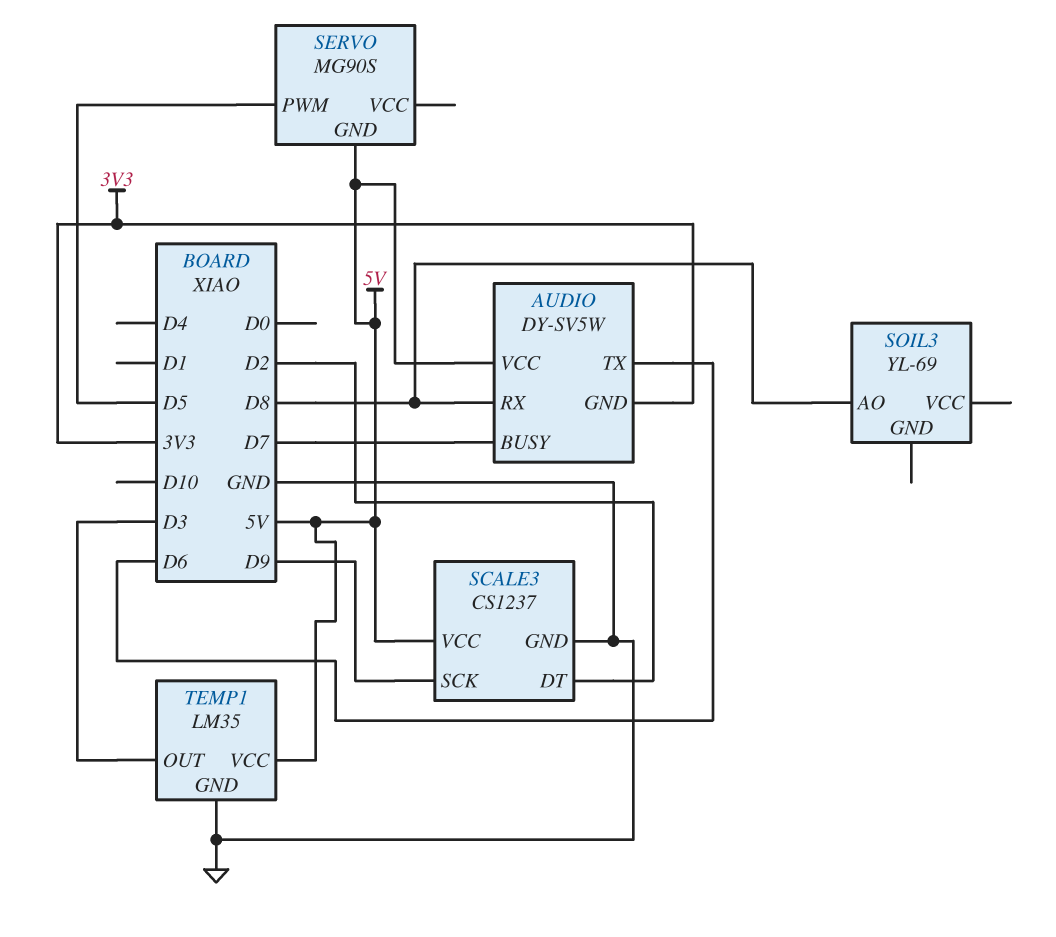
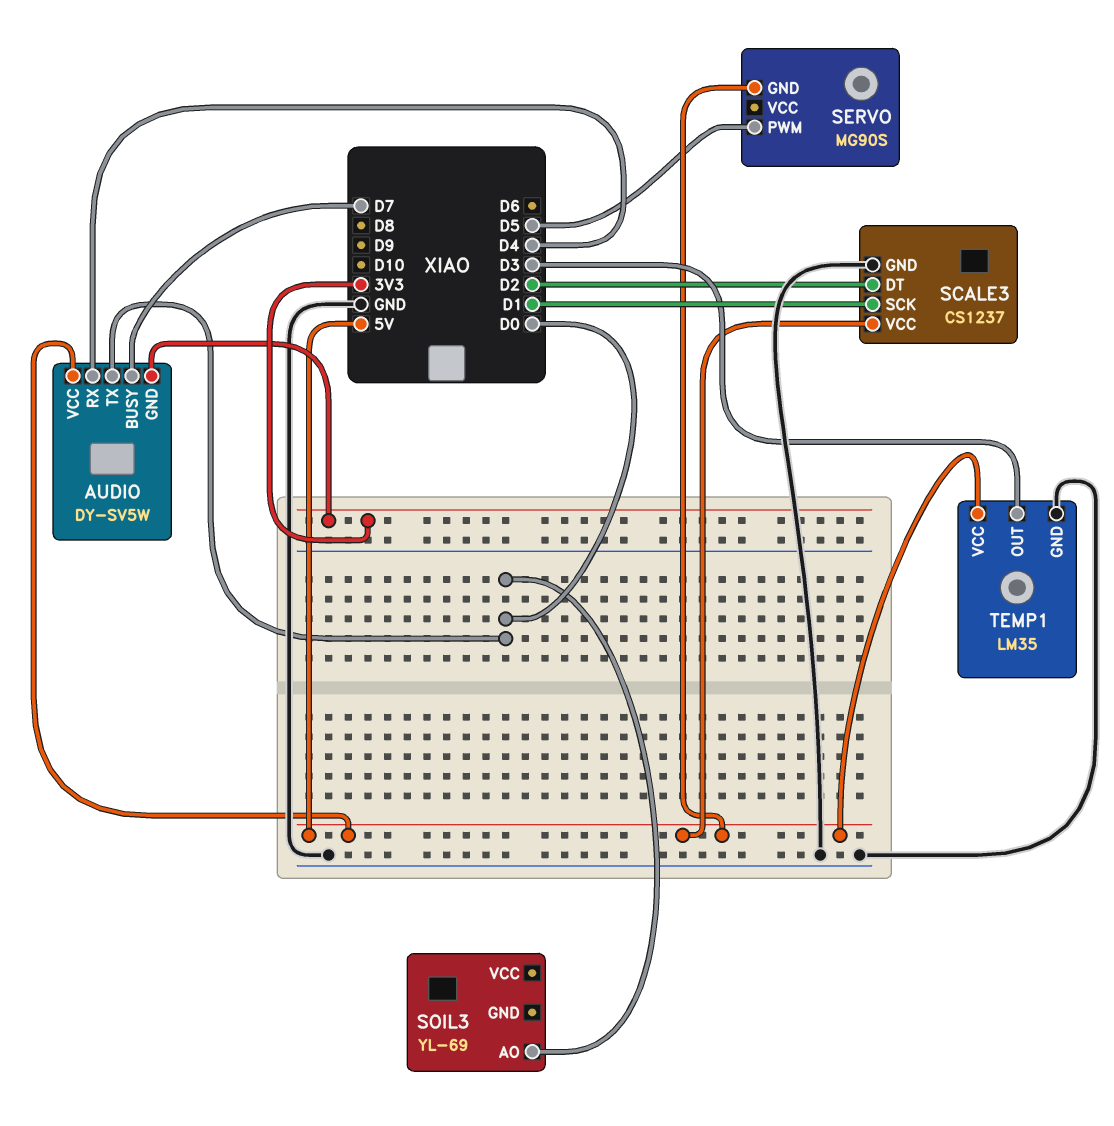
AUDIO pin RX: D8 -> D4
AUDIO pin TX: D6 -> D0
SCALE3 pin SCK: D9 -> D1
SOIL3 pin AO: D8 -> D0

